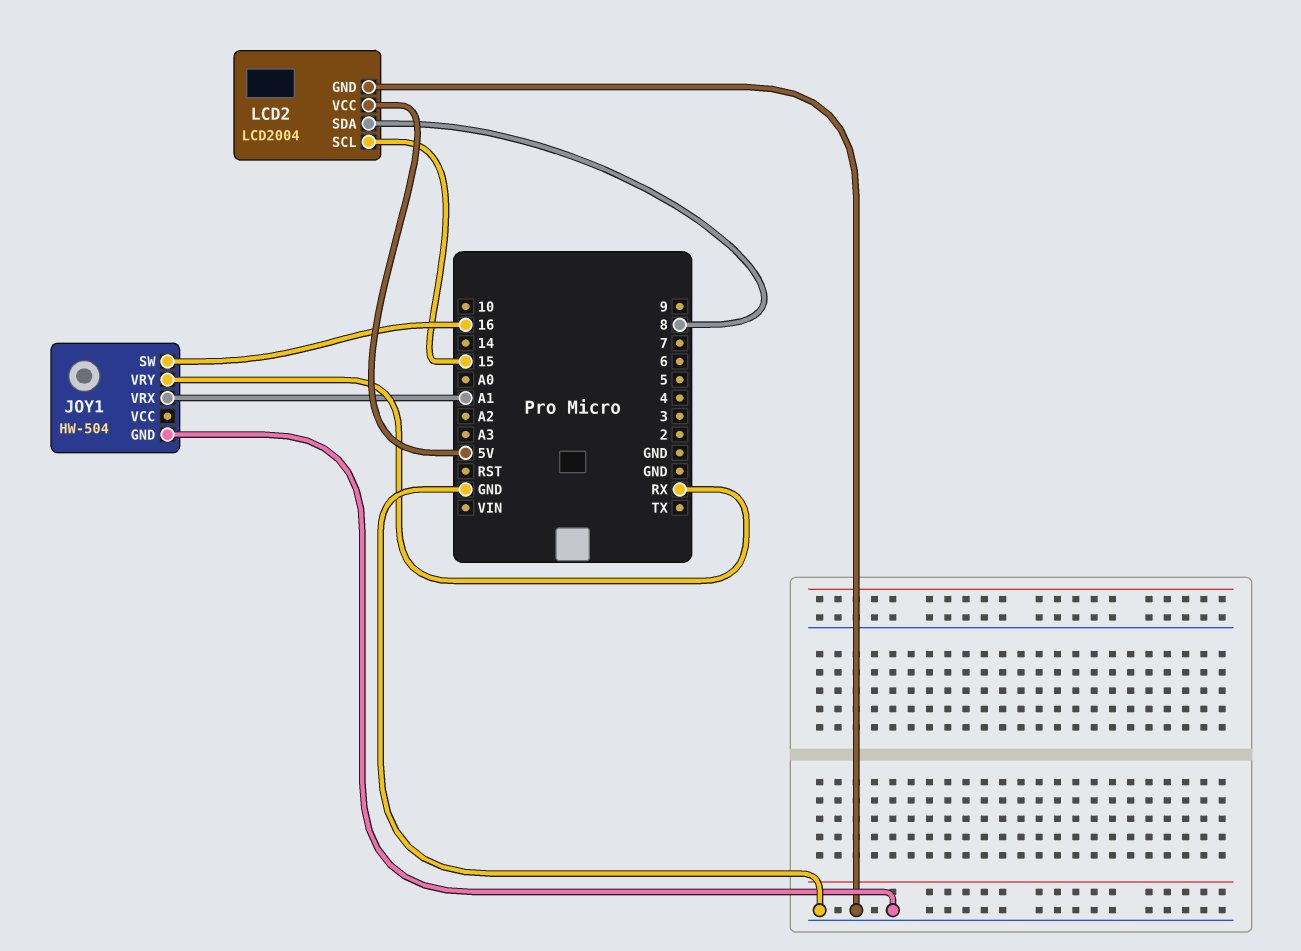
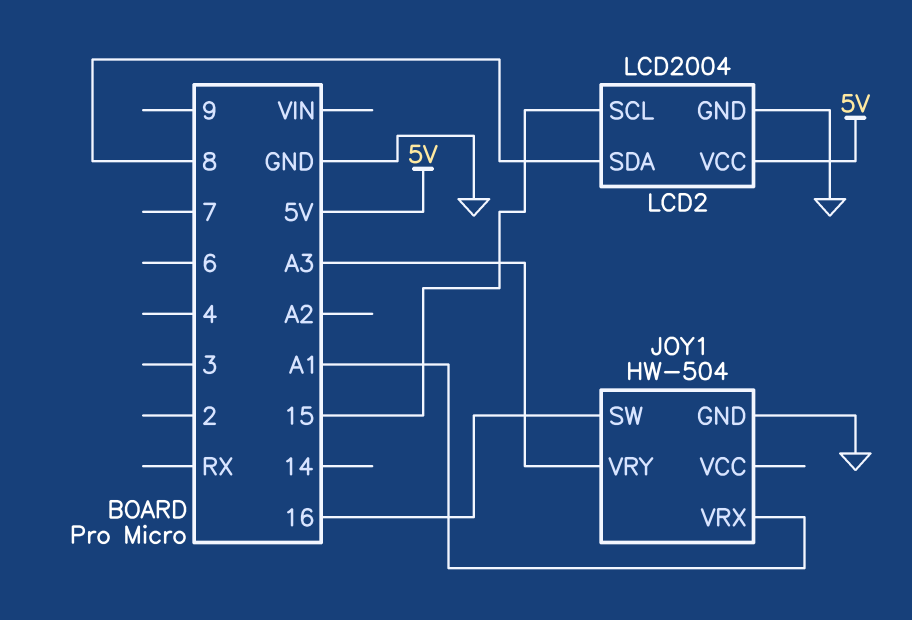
JOY1 pin VRY: RX -> A3

